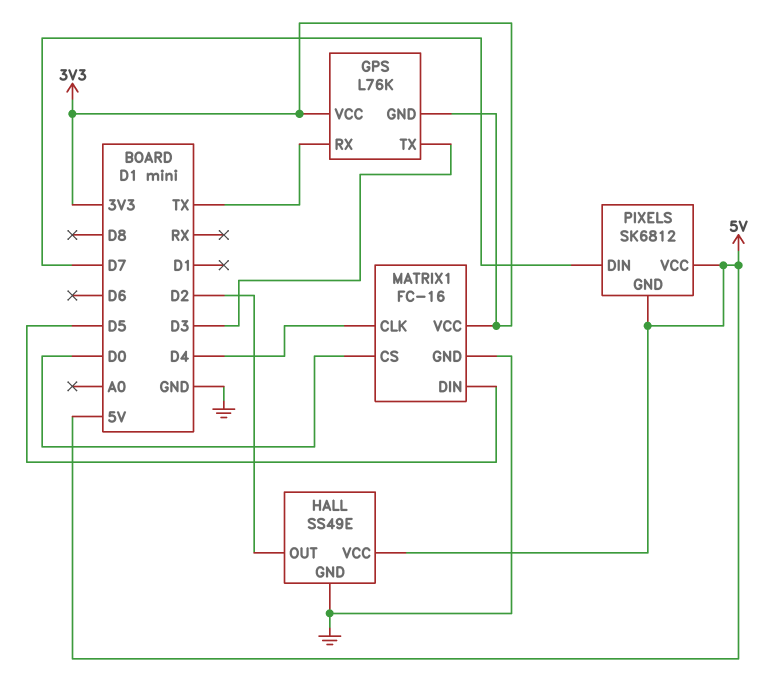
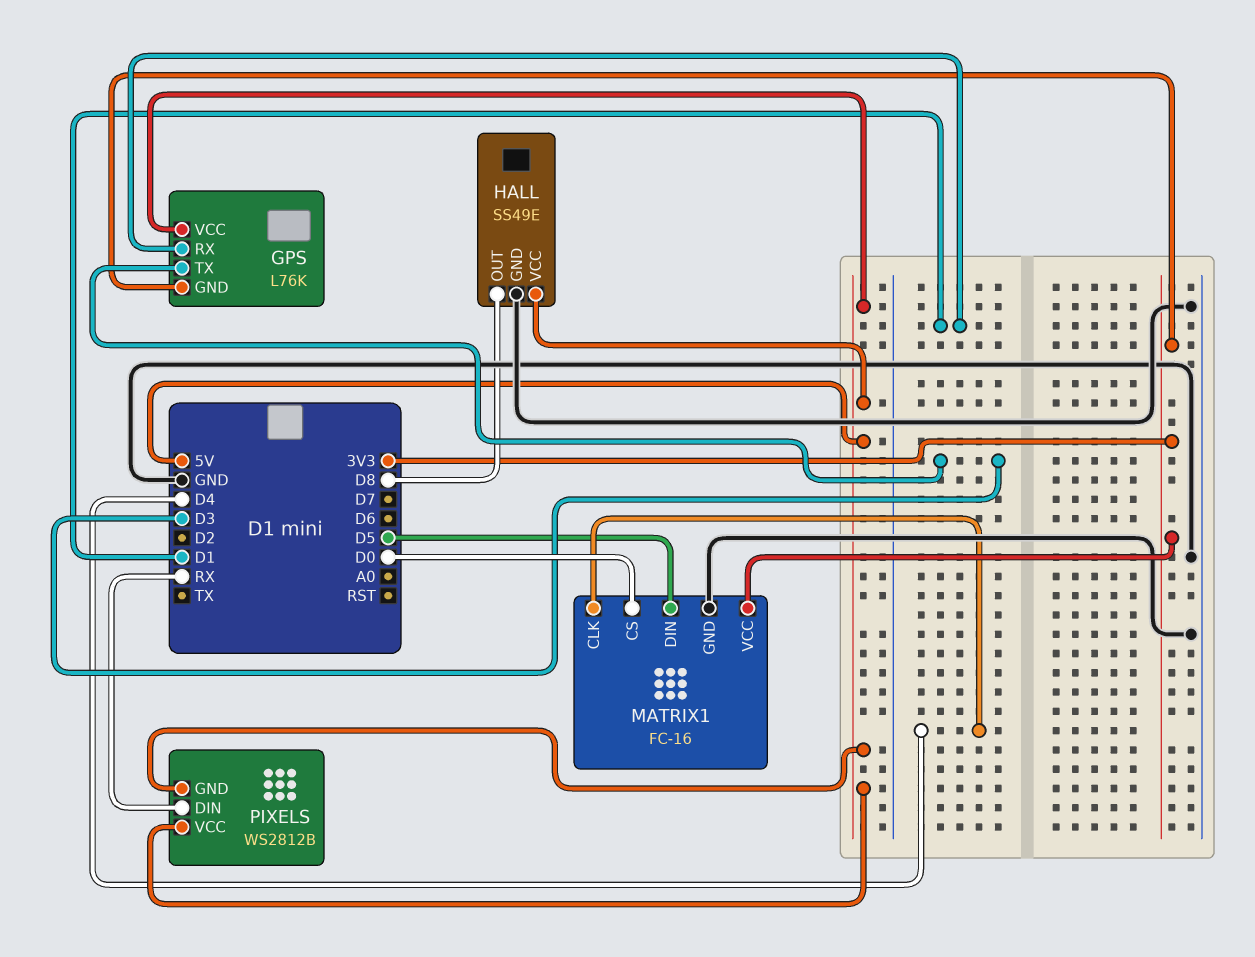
GPS pin RX: TX -> D1
GPS pin VCC: 3V3 -> 5V
HALL pin OUT: D2 -> D8
PIXELS: SK6812 -> WS2812B
PIXELS pin DIN: D7 -> RX

